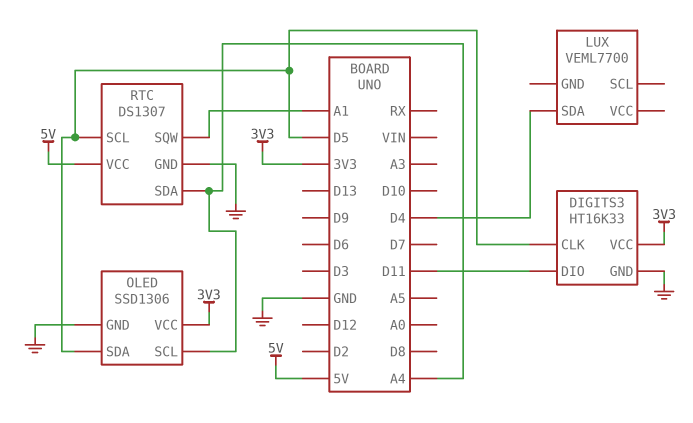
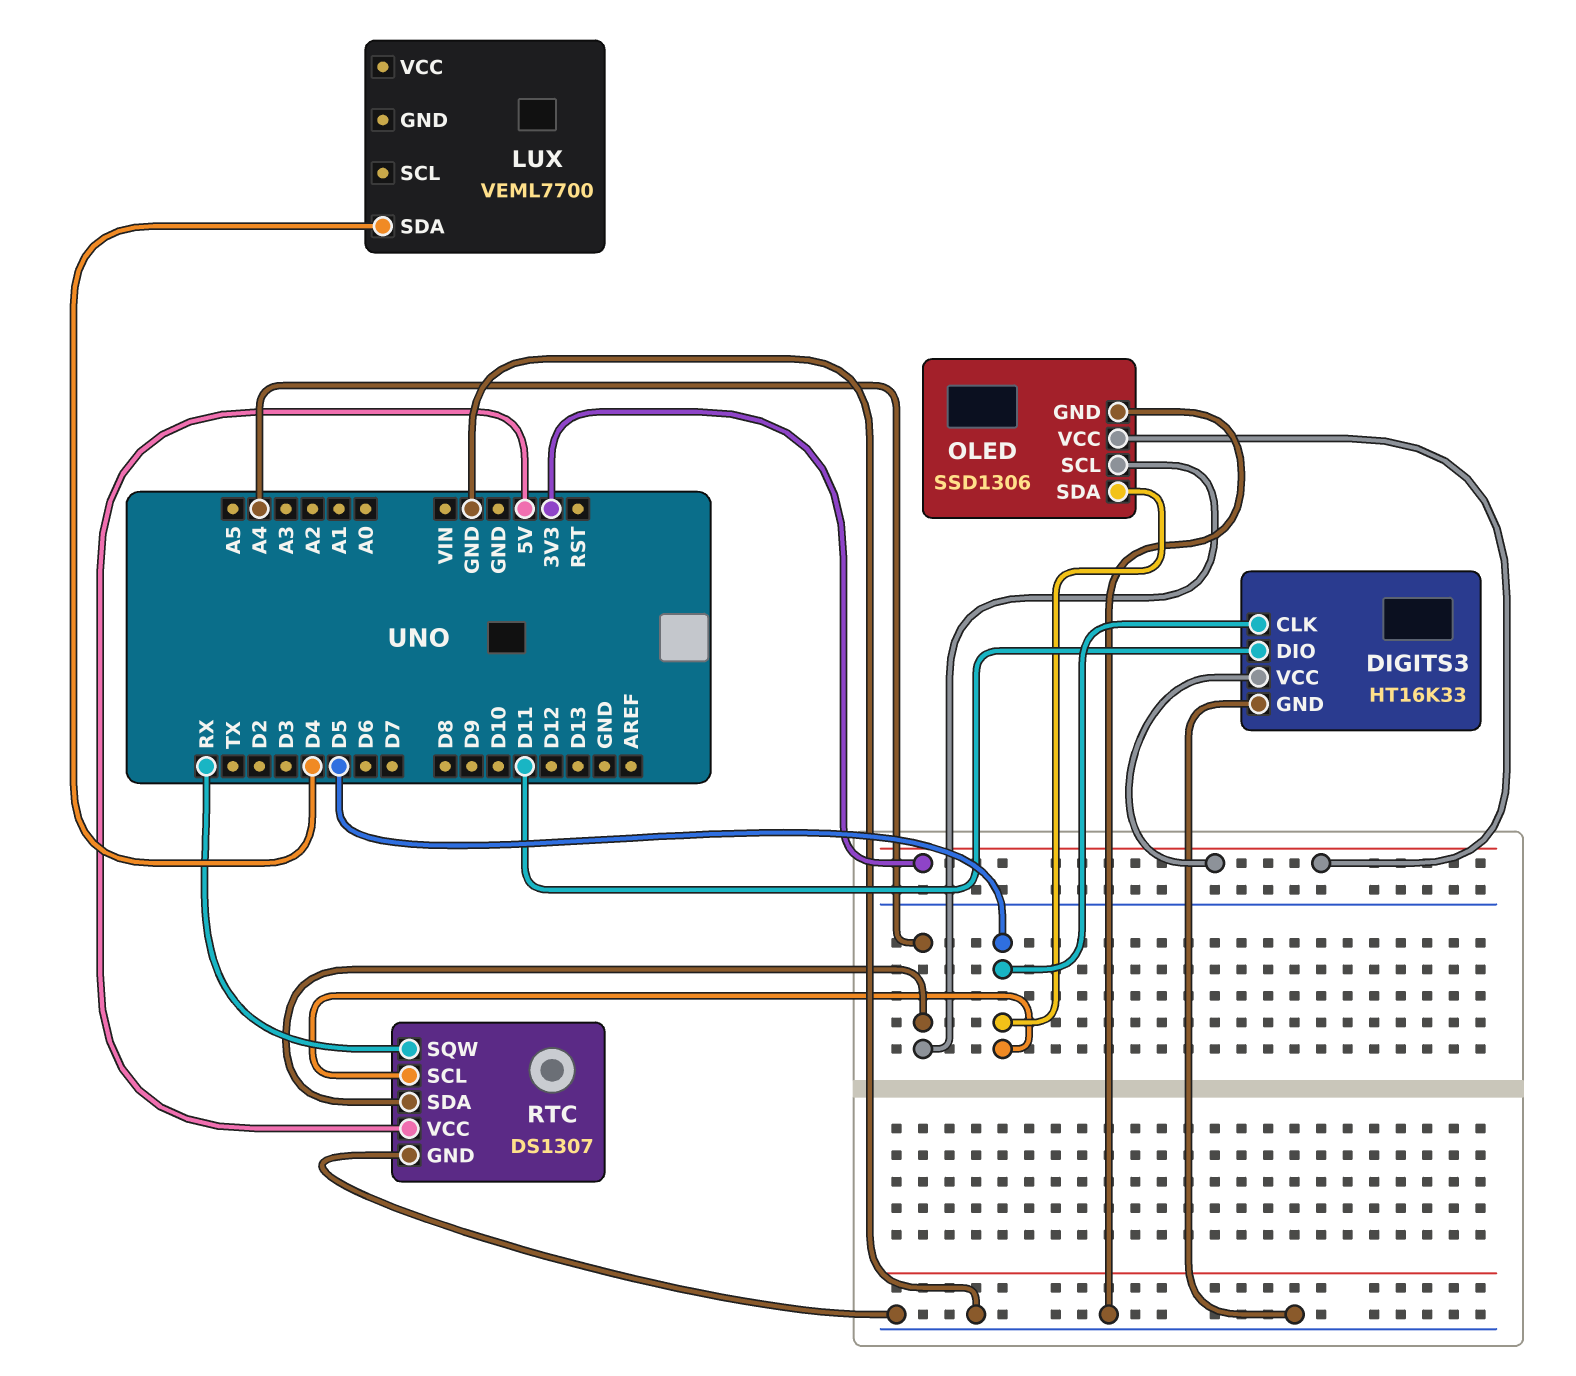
RTC pin SQW: A1 -> RX

